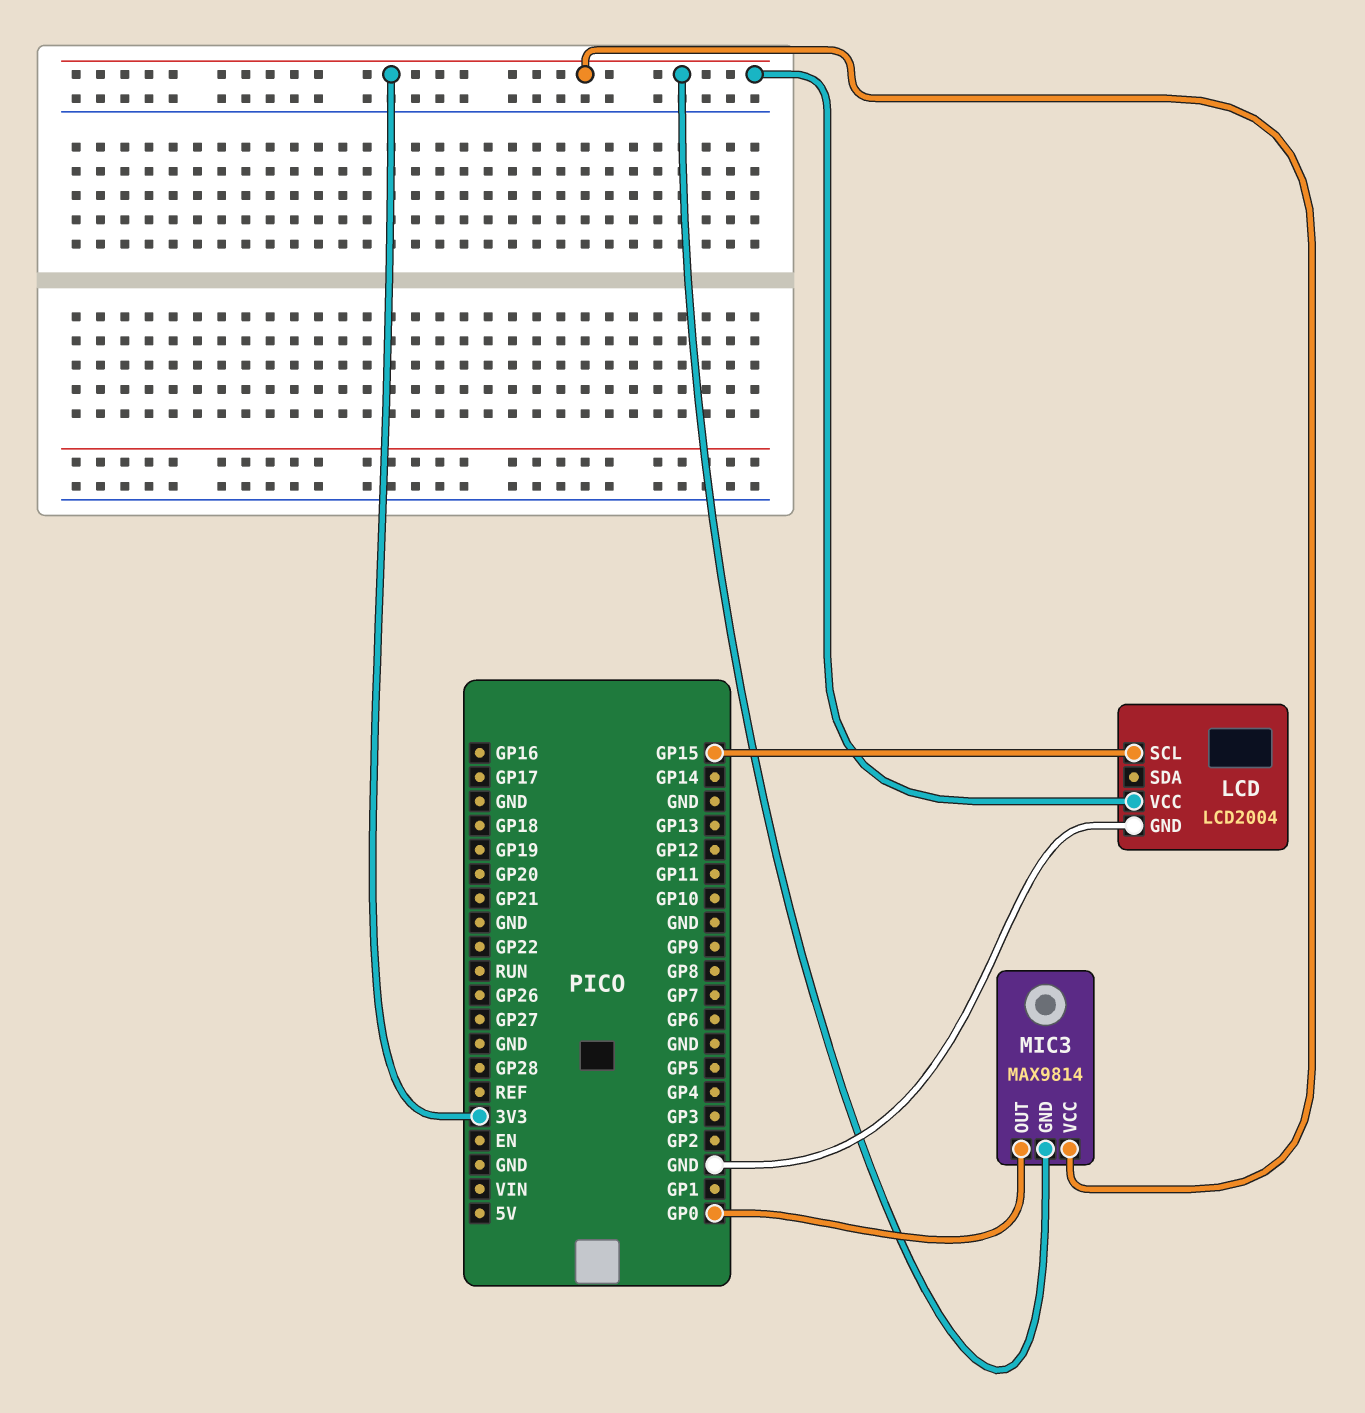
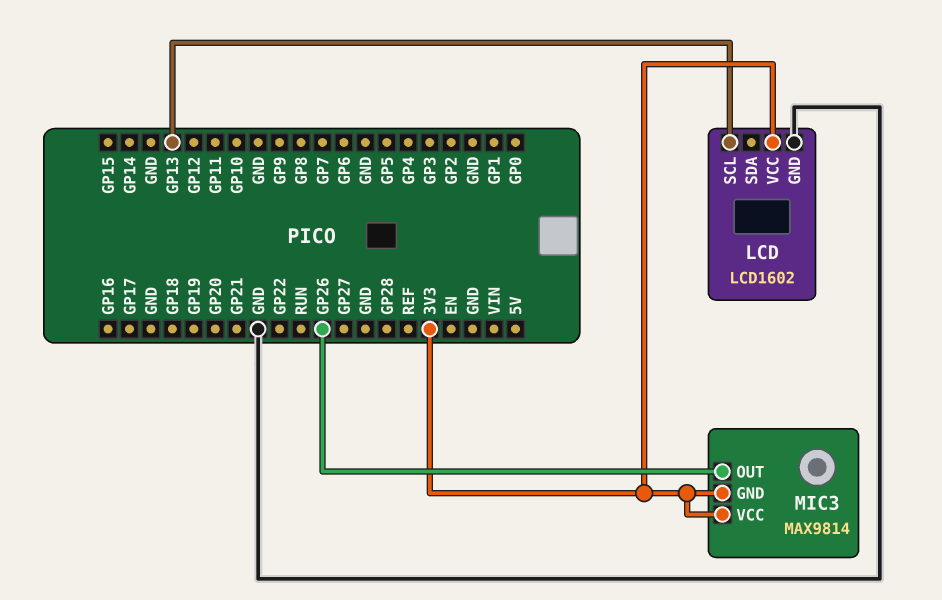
LCD: LCD2004 -> LCD1602
LCD pin SCL: GP15 -> GP13
MIC3 pin OUT: GP0 -> GP26

